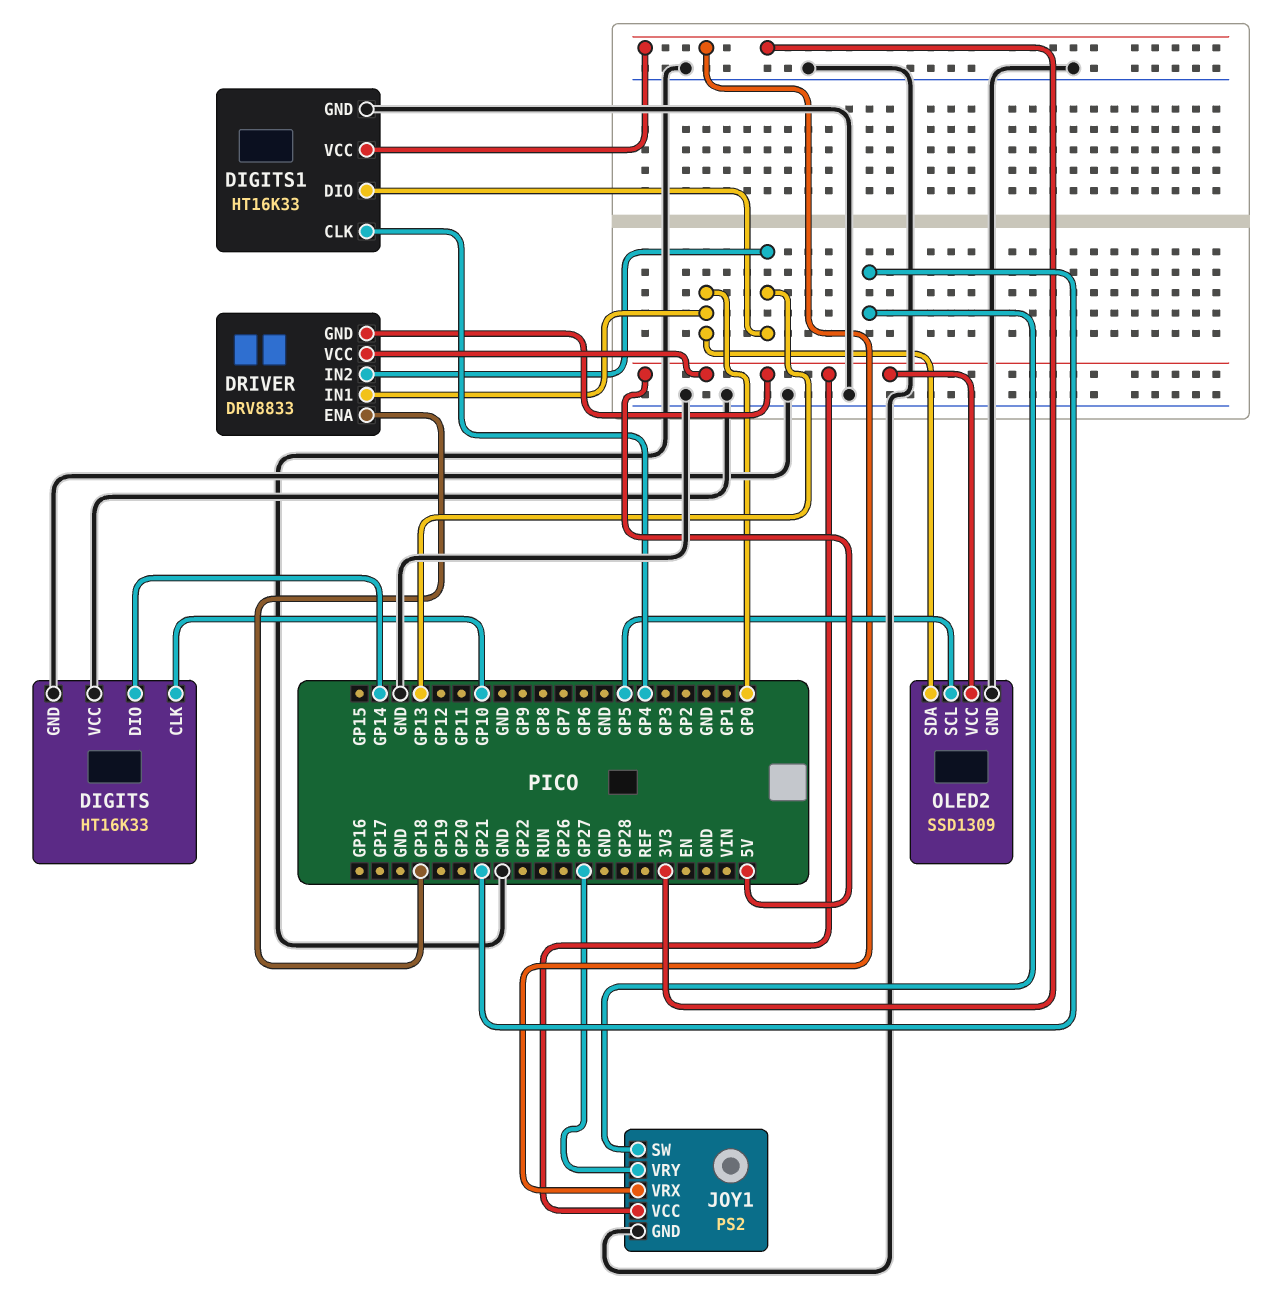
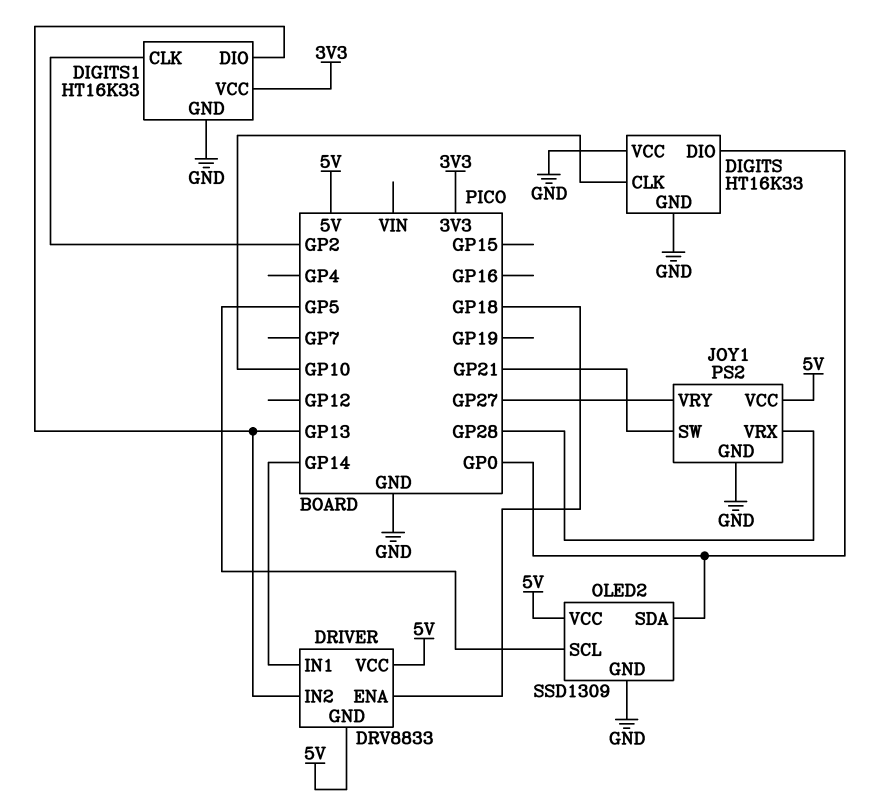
DIGITS pin DIO: GP14 -> GP0
DIGITS1 pin CLK: GP4 -> GP2
DRIVER pin IN1: GP0 -> GP14
JOY1 pin VRX: 3V3 -> GP28

